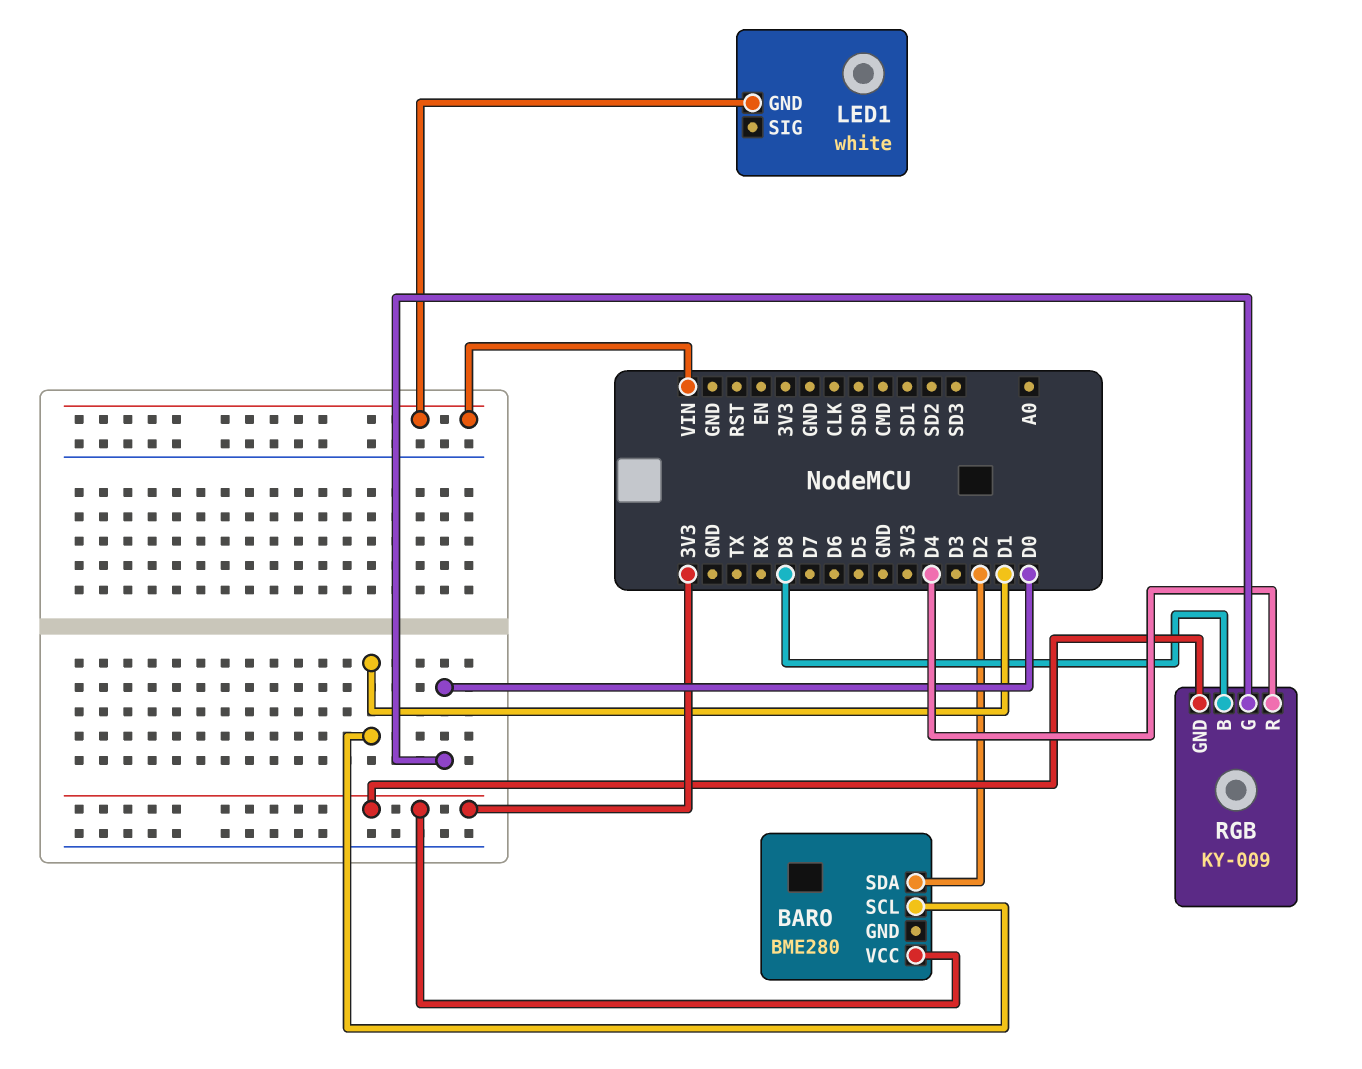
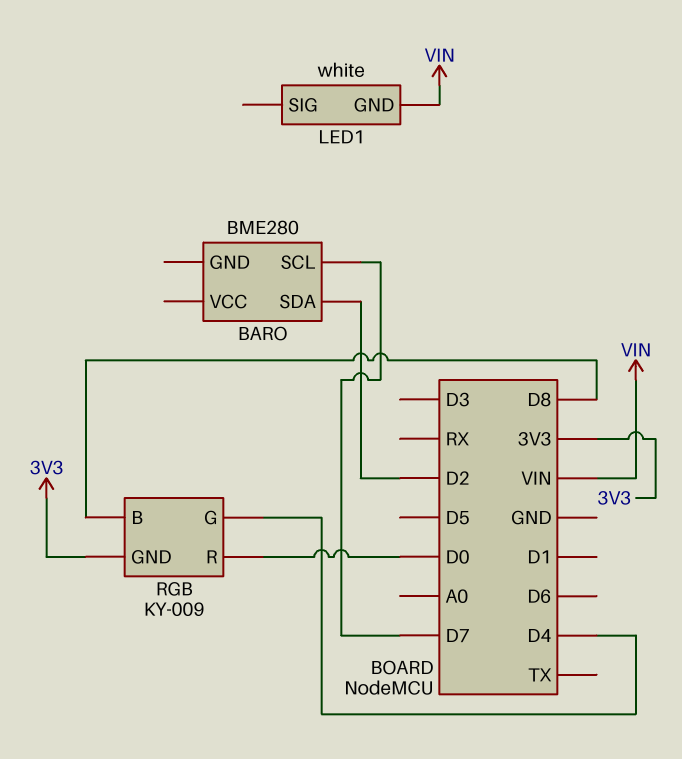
BARO pin SCL: D1 -> D7
BARO pin VCC: 3V3 -> none
RGB pin G: D0 -> D4
RGB pin R: D4 -> D0

